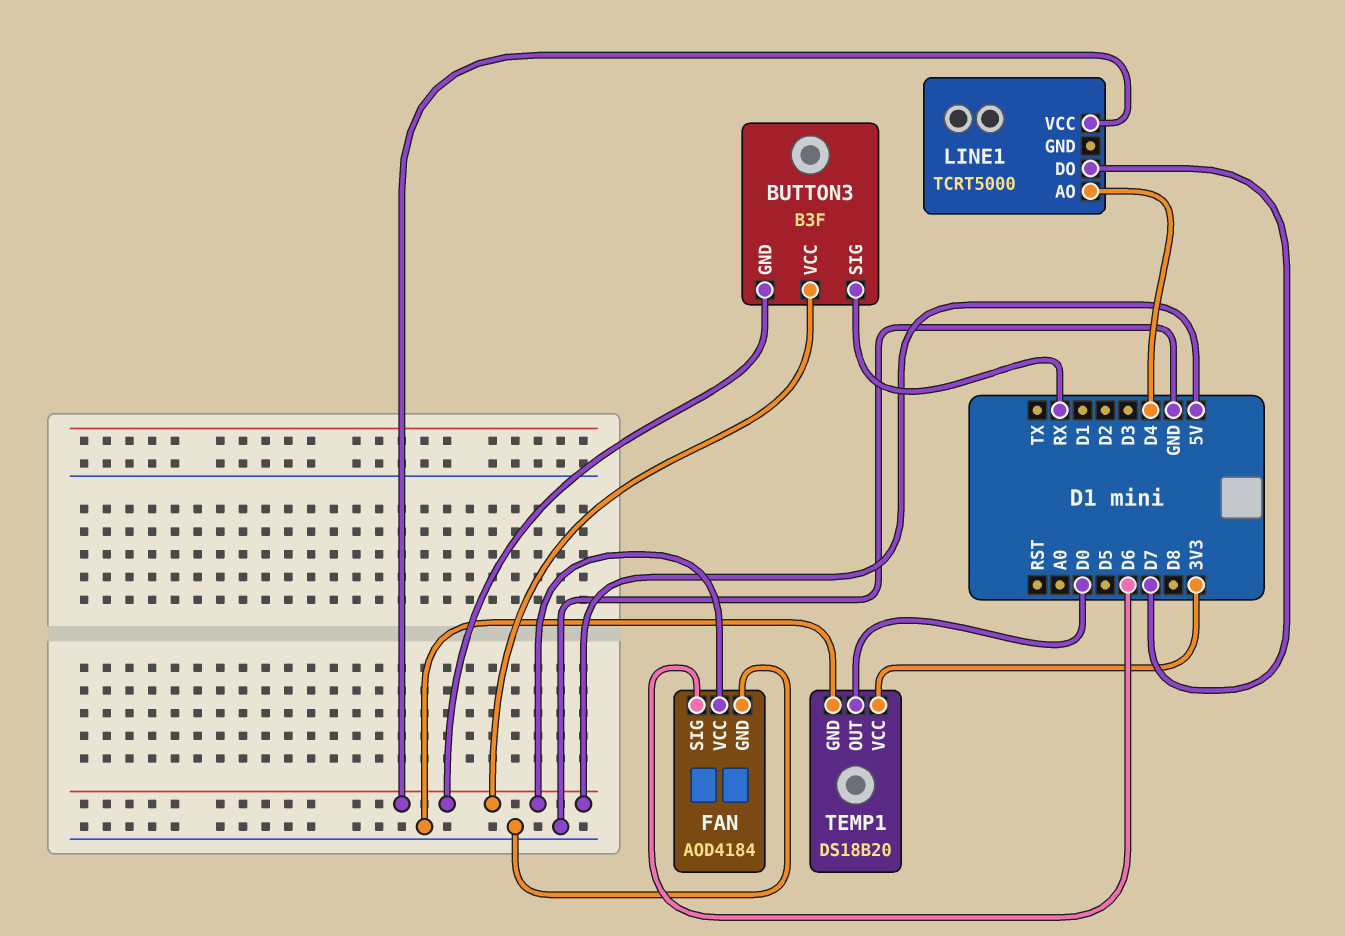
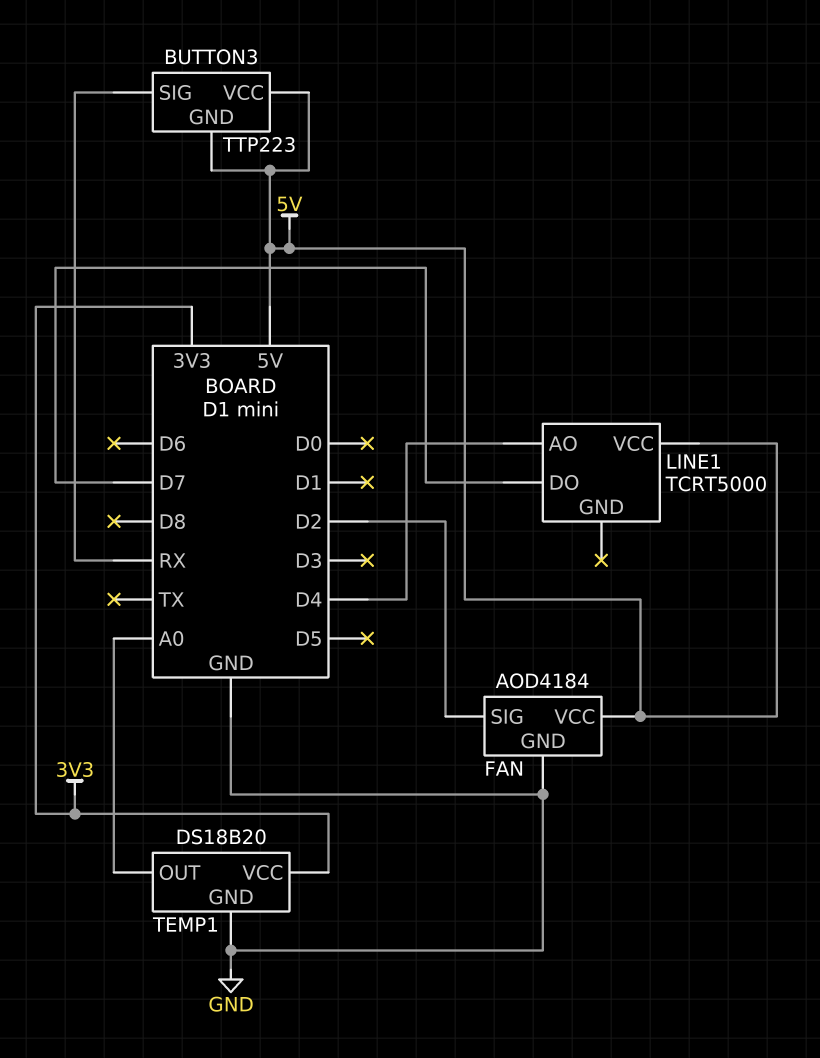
BUTTON3: B3F -> TTP223
FAN pin SIG: D6 -> D2
TEMP1 pin OUT: D0 -> A0

